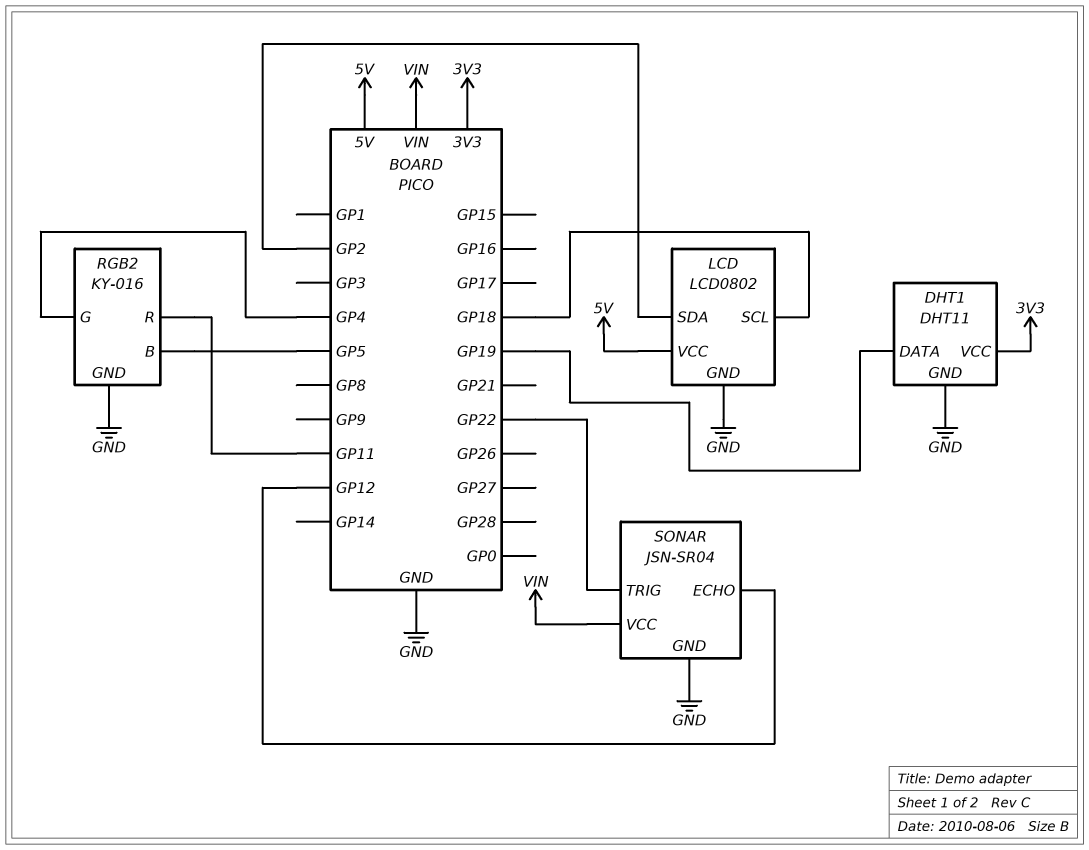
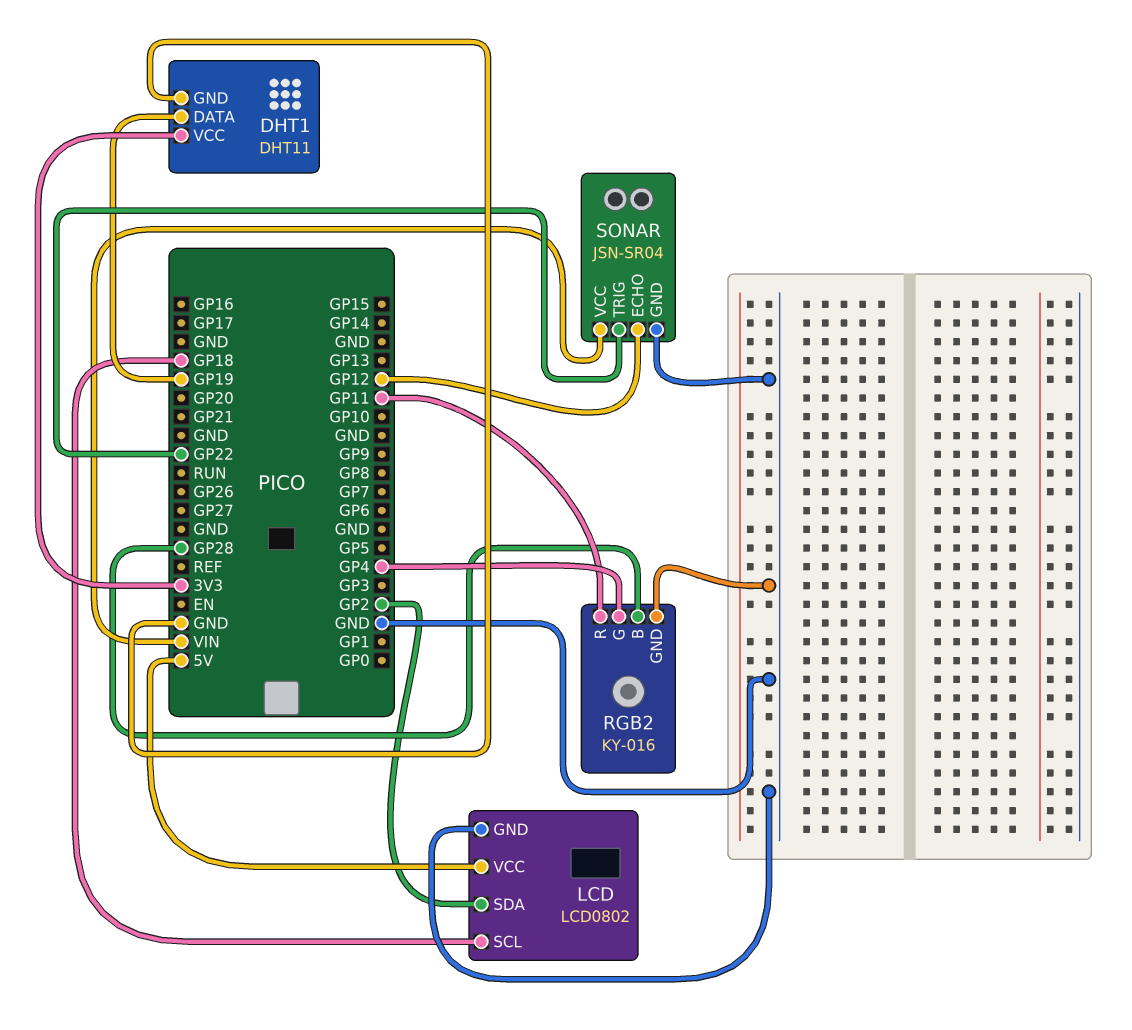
RGB2 pin B: GP5 -> GP28

